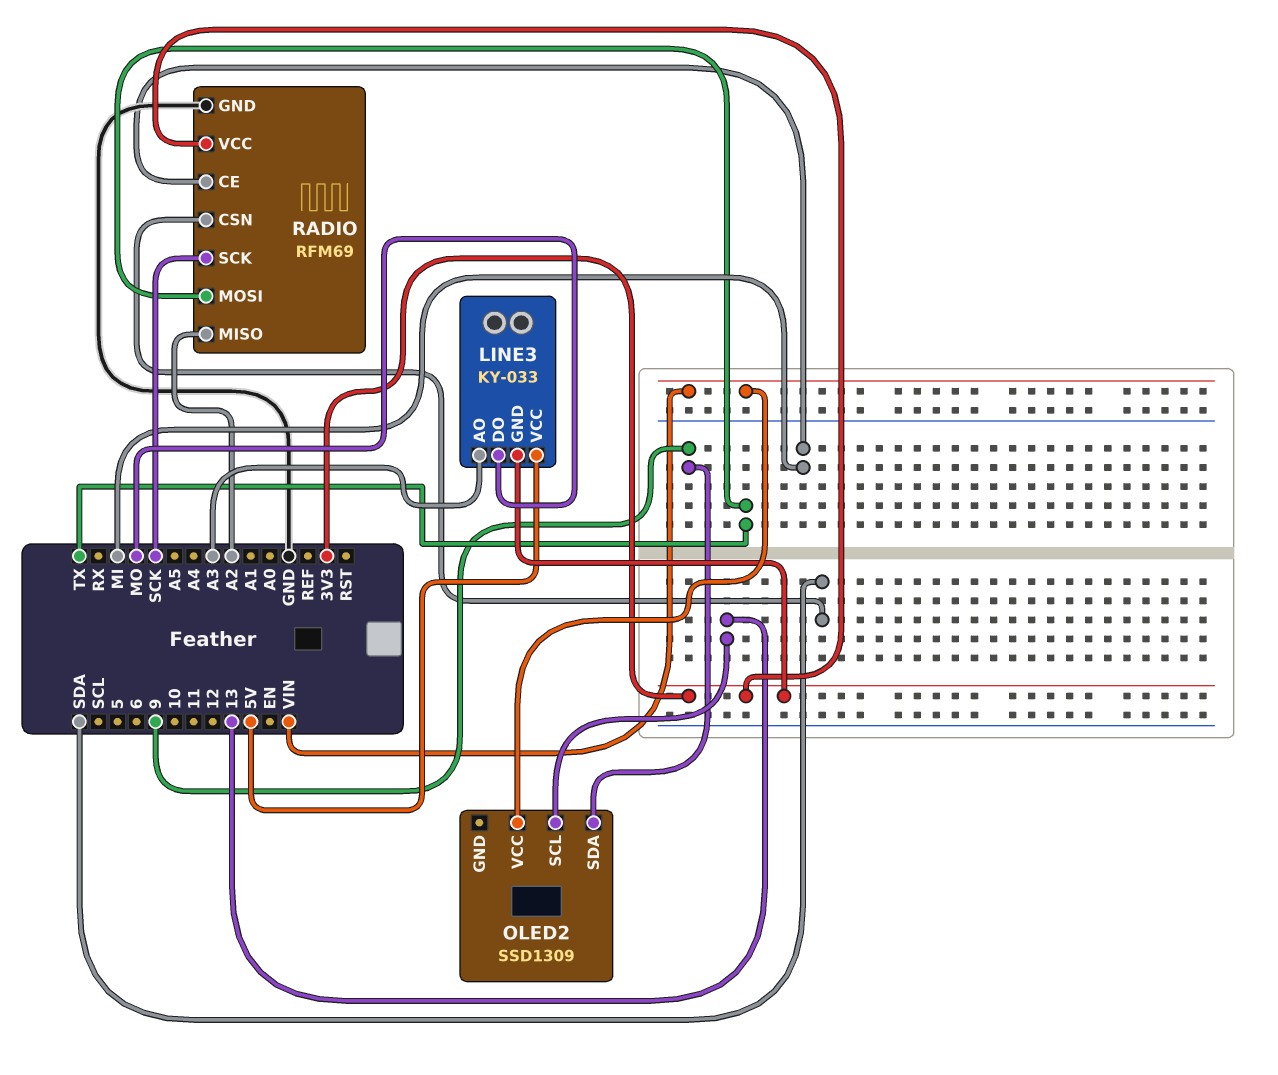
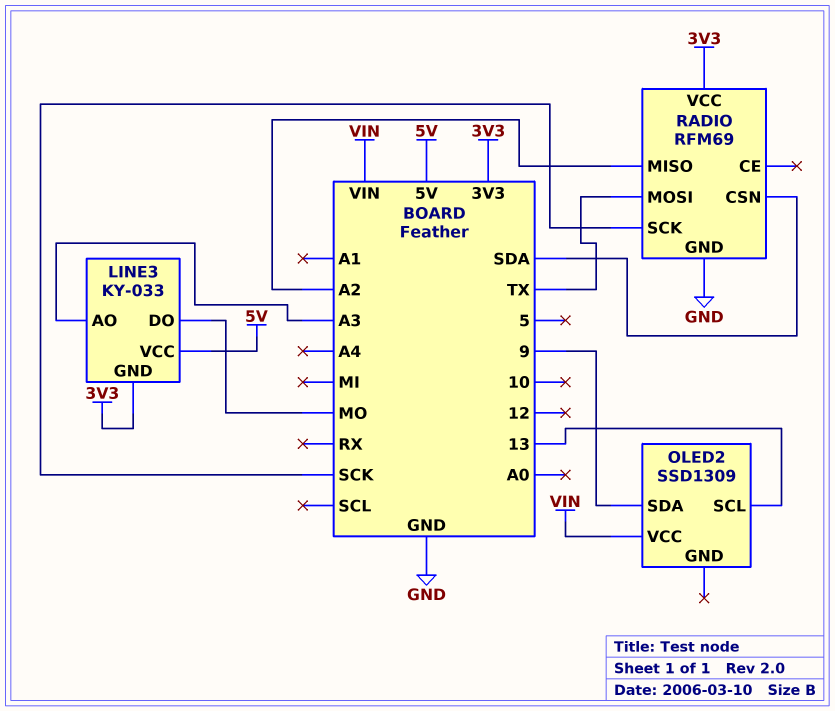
RADIO pin CE: MI -> none

